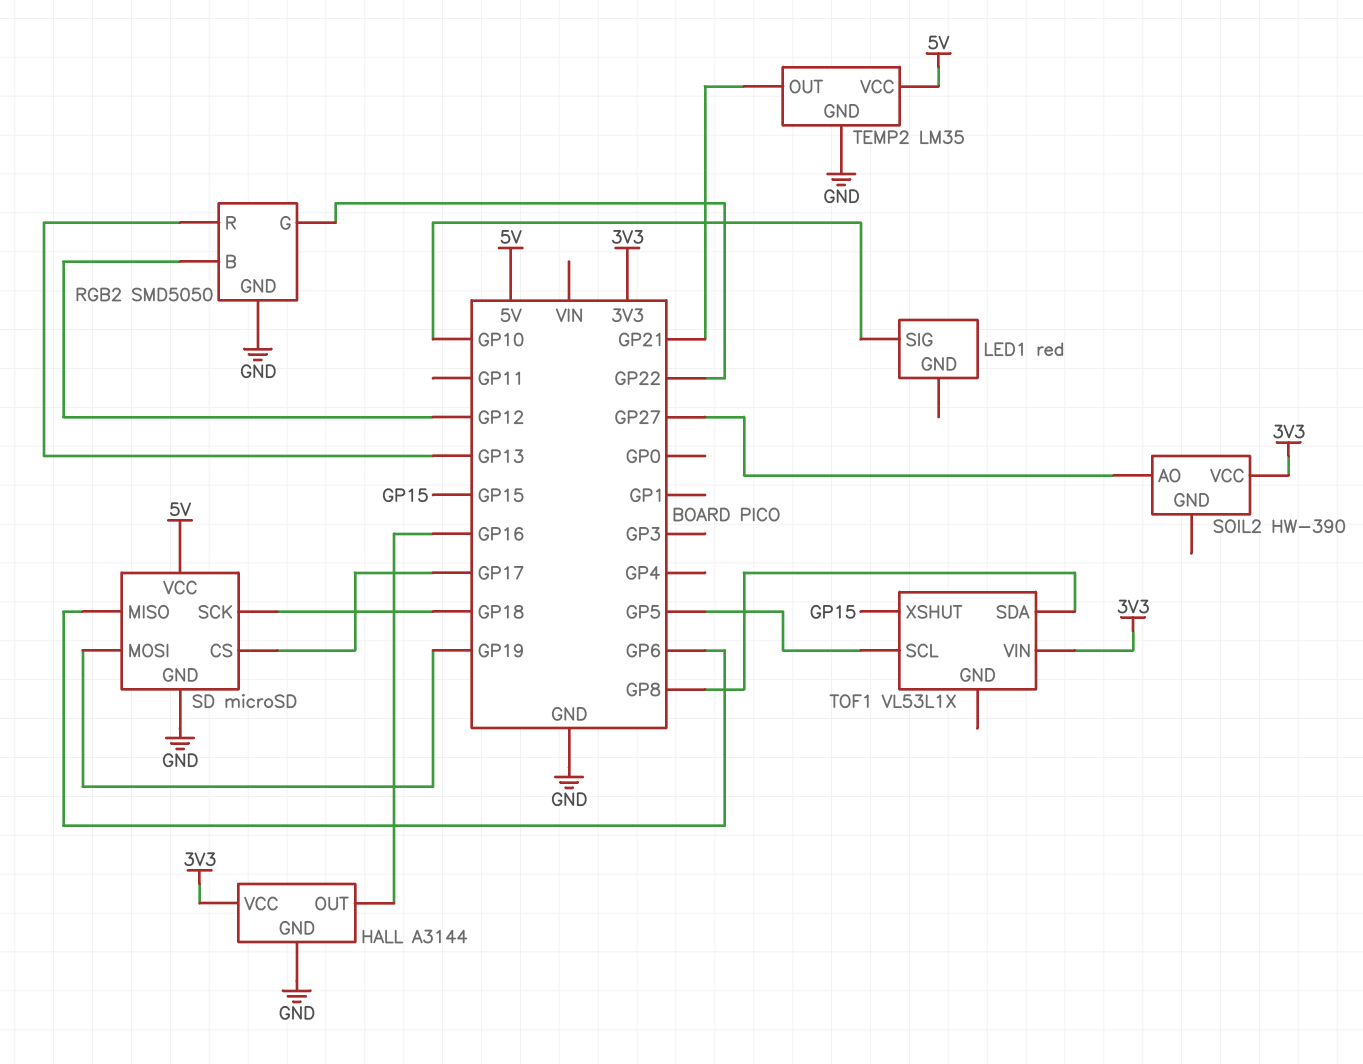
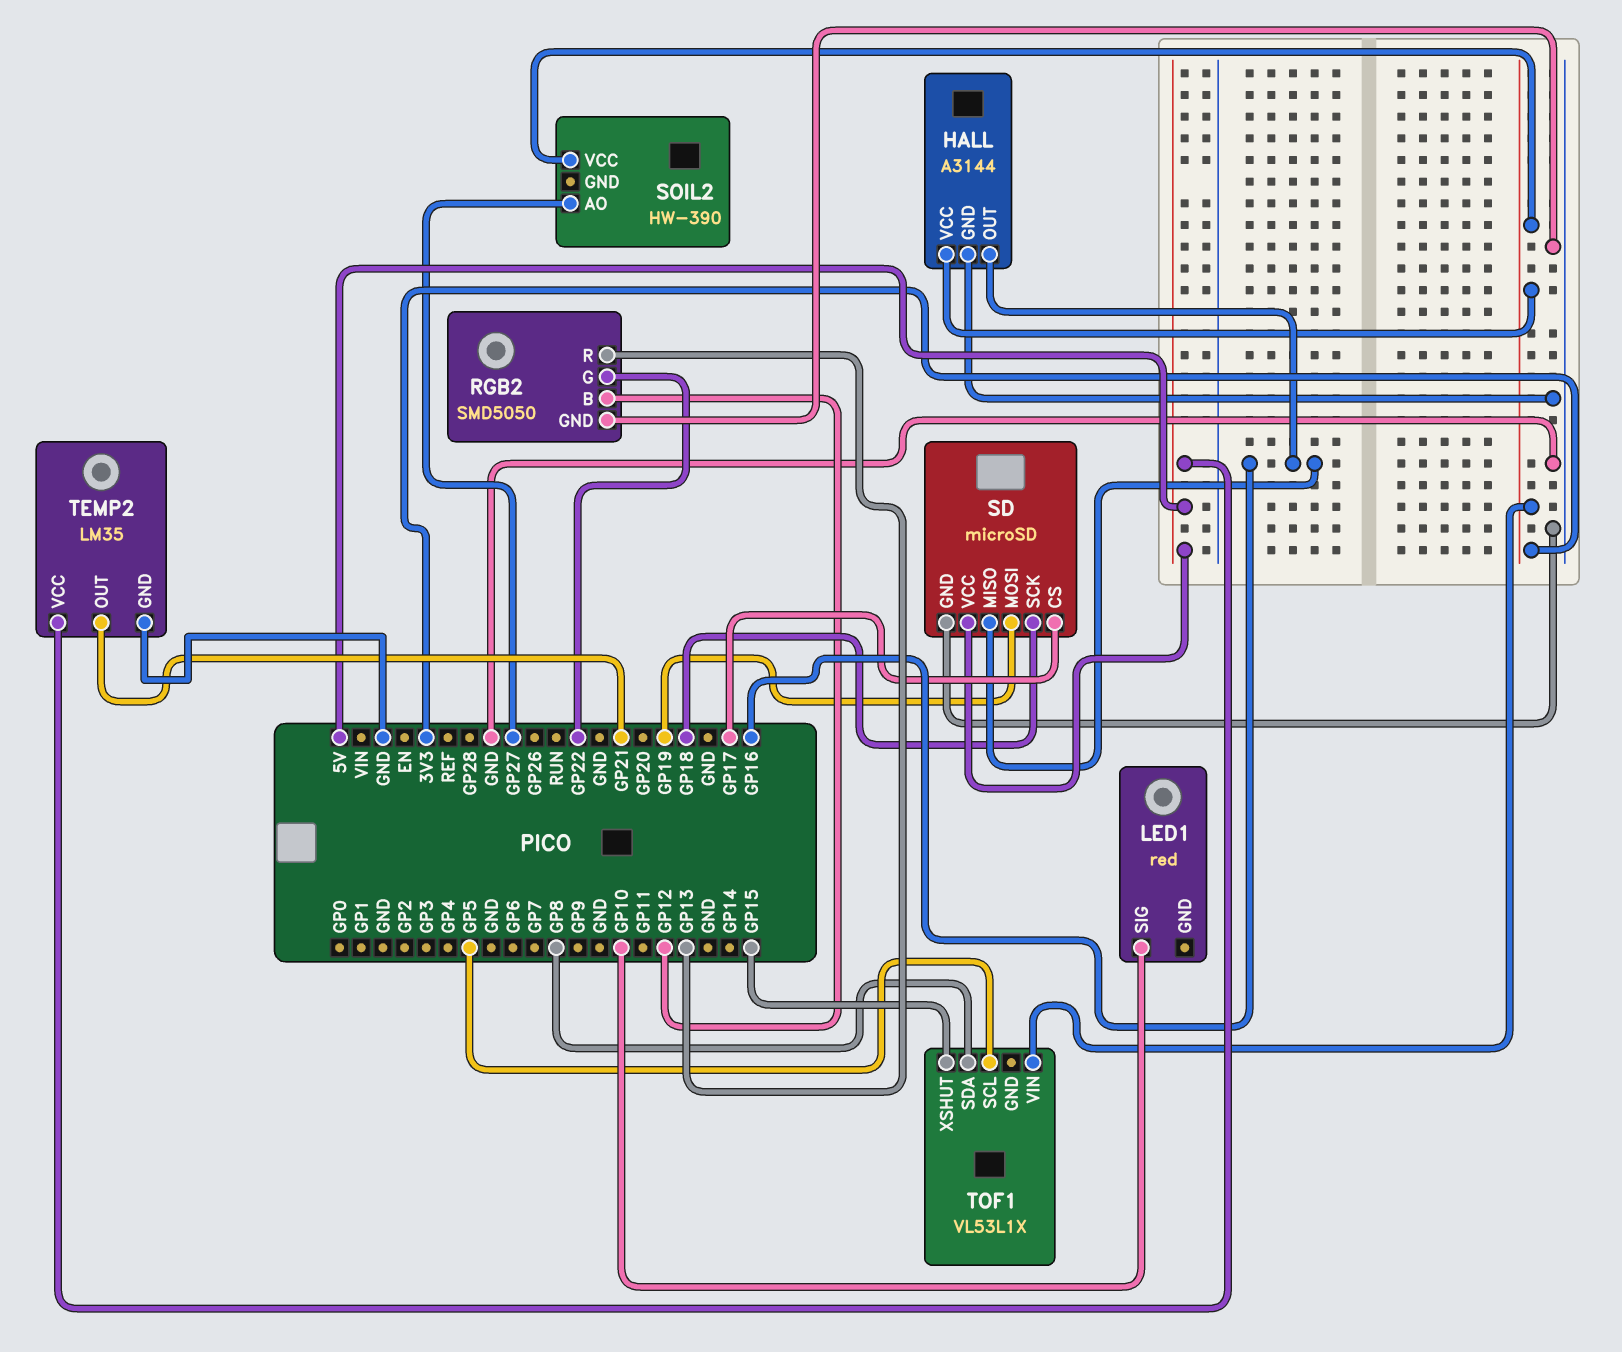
SD pin MISO: GP6 -> GP16

